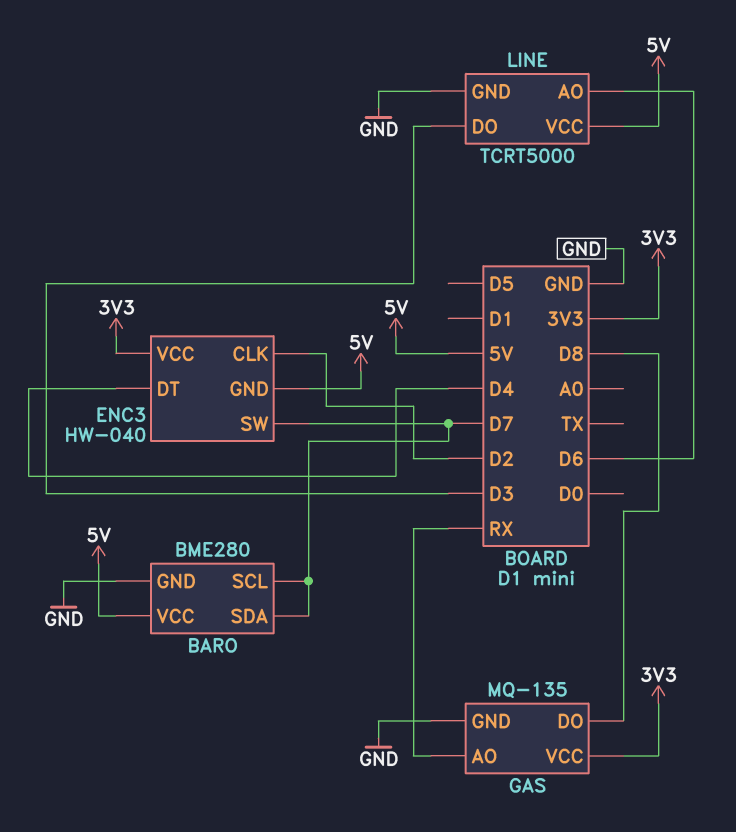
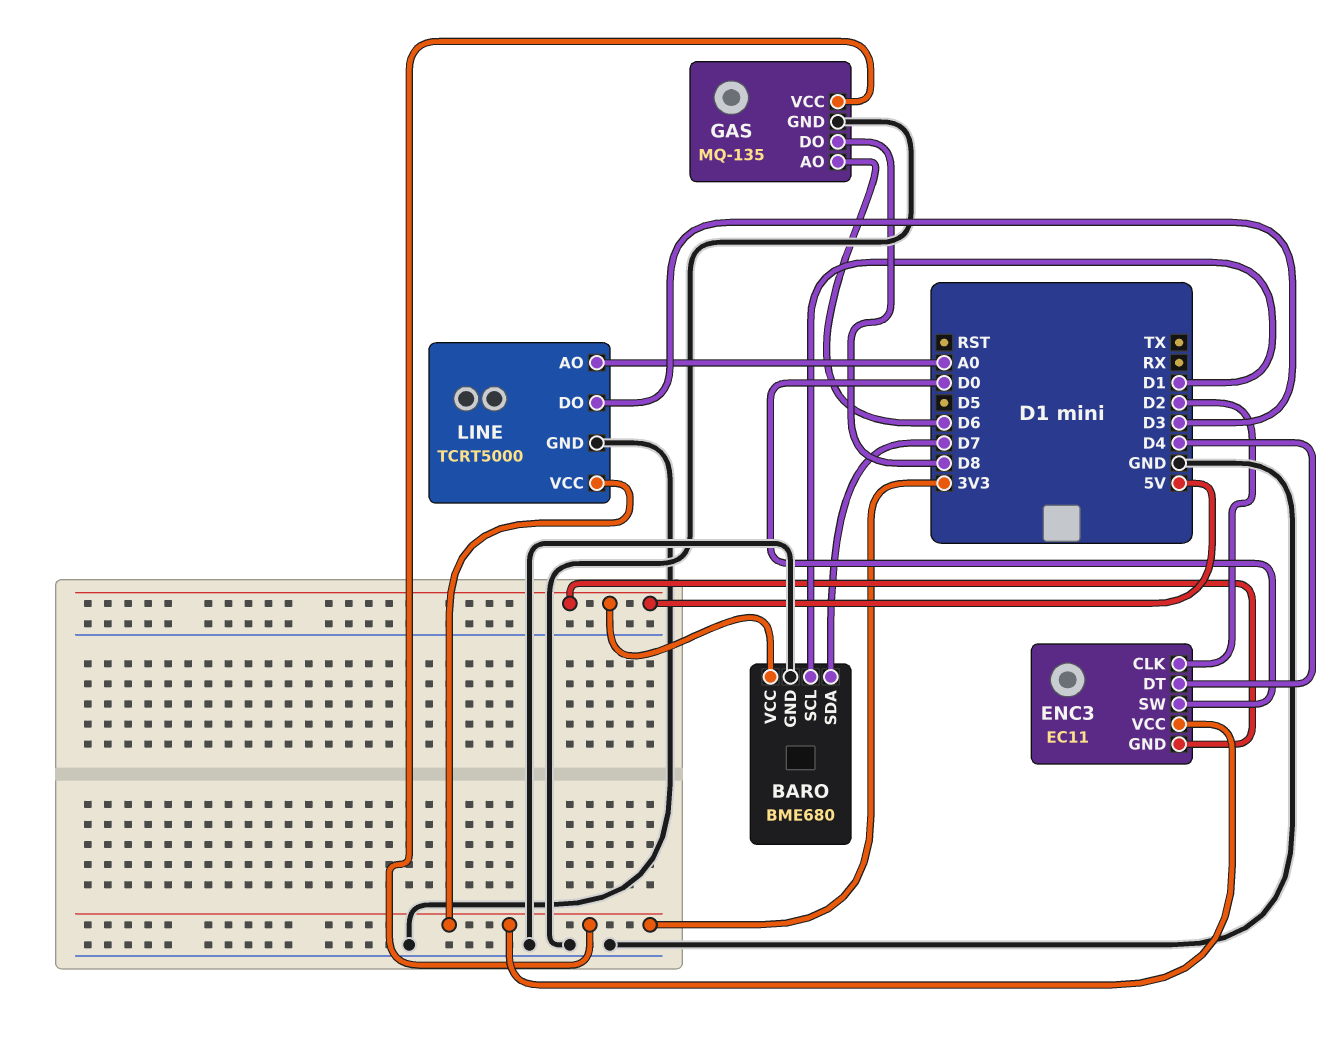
BARO: BME280 -> BME680
BARO pin SCL: D7 -> D1
ENC3: HW-040 -> EC11
ENC3 pin SW: D7 -> D0
GAS pin AO: RX -> D6
LINE pin AO: D6 -> A0
LINE pin VCC: 5V -> 3V3

